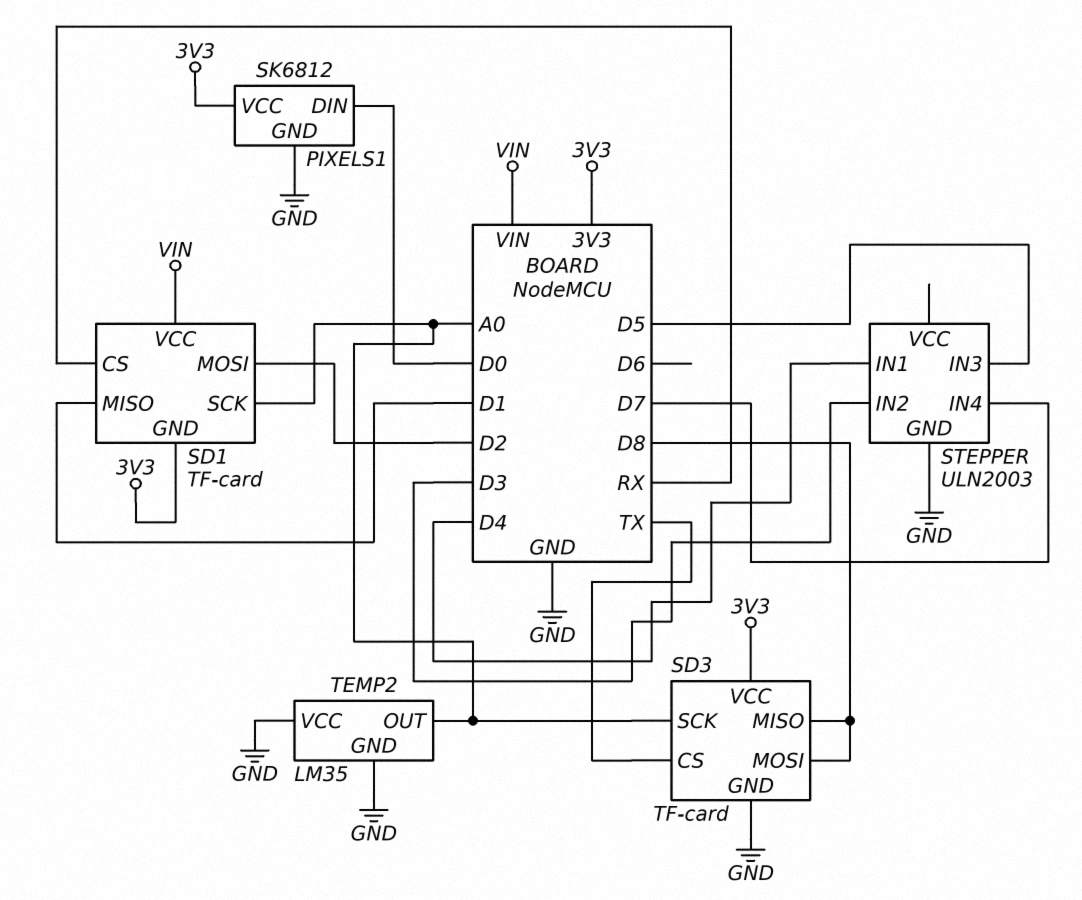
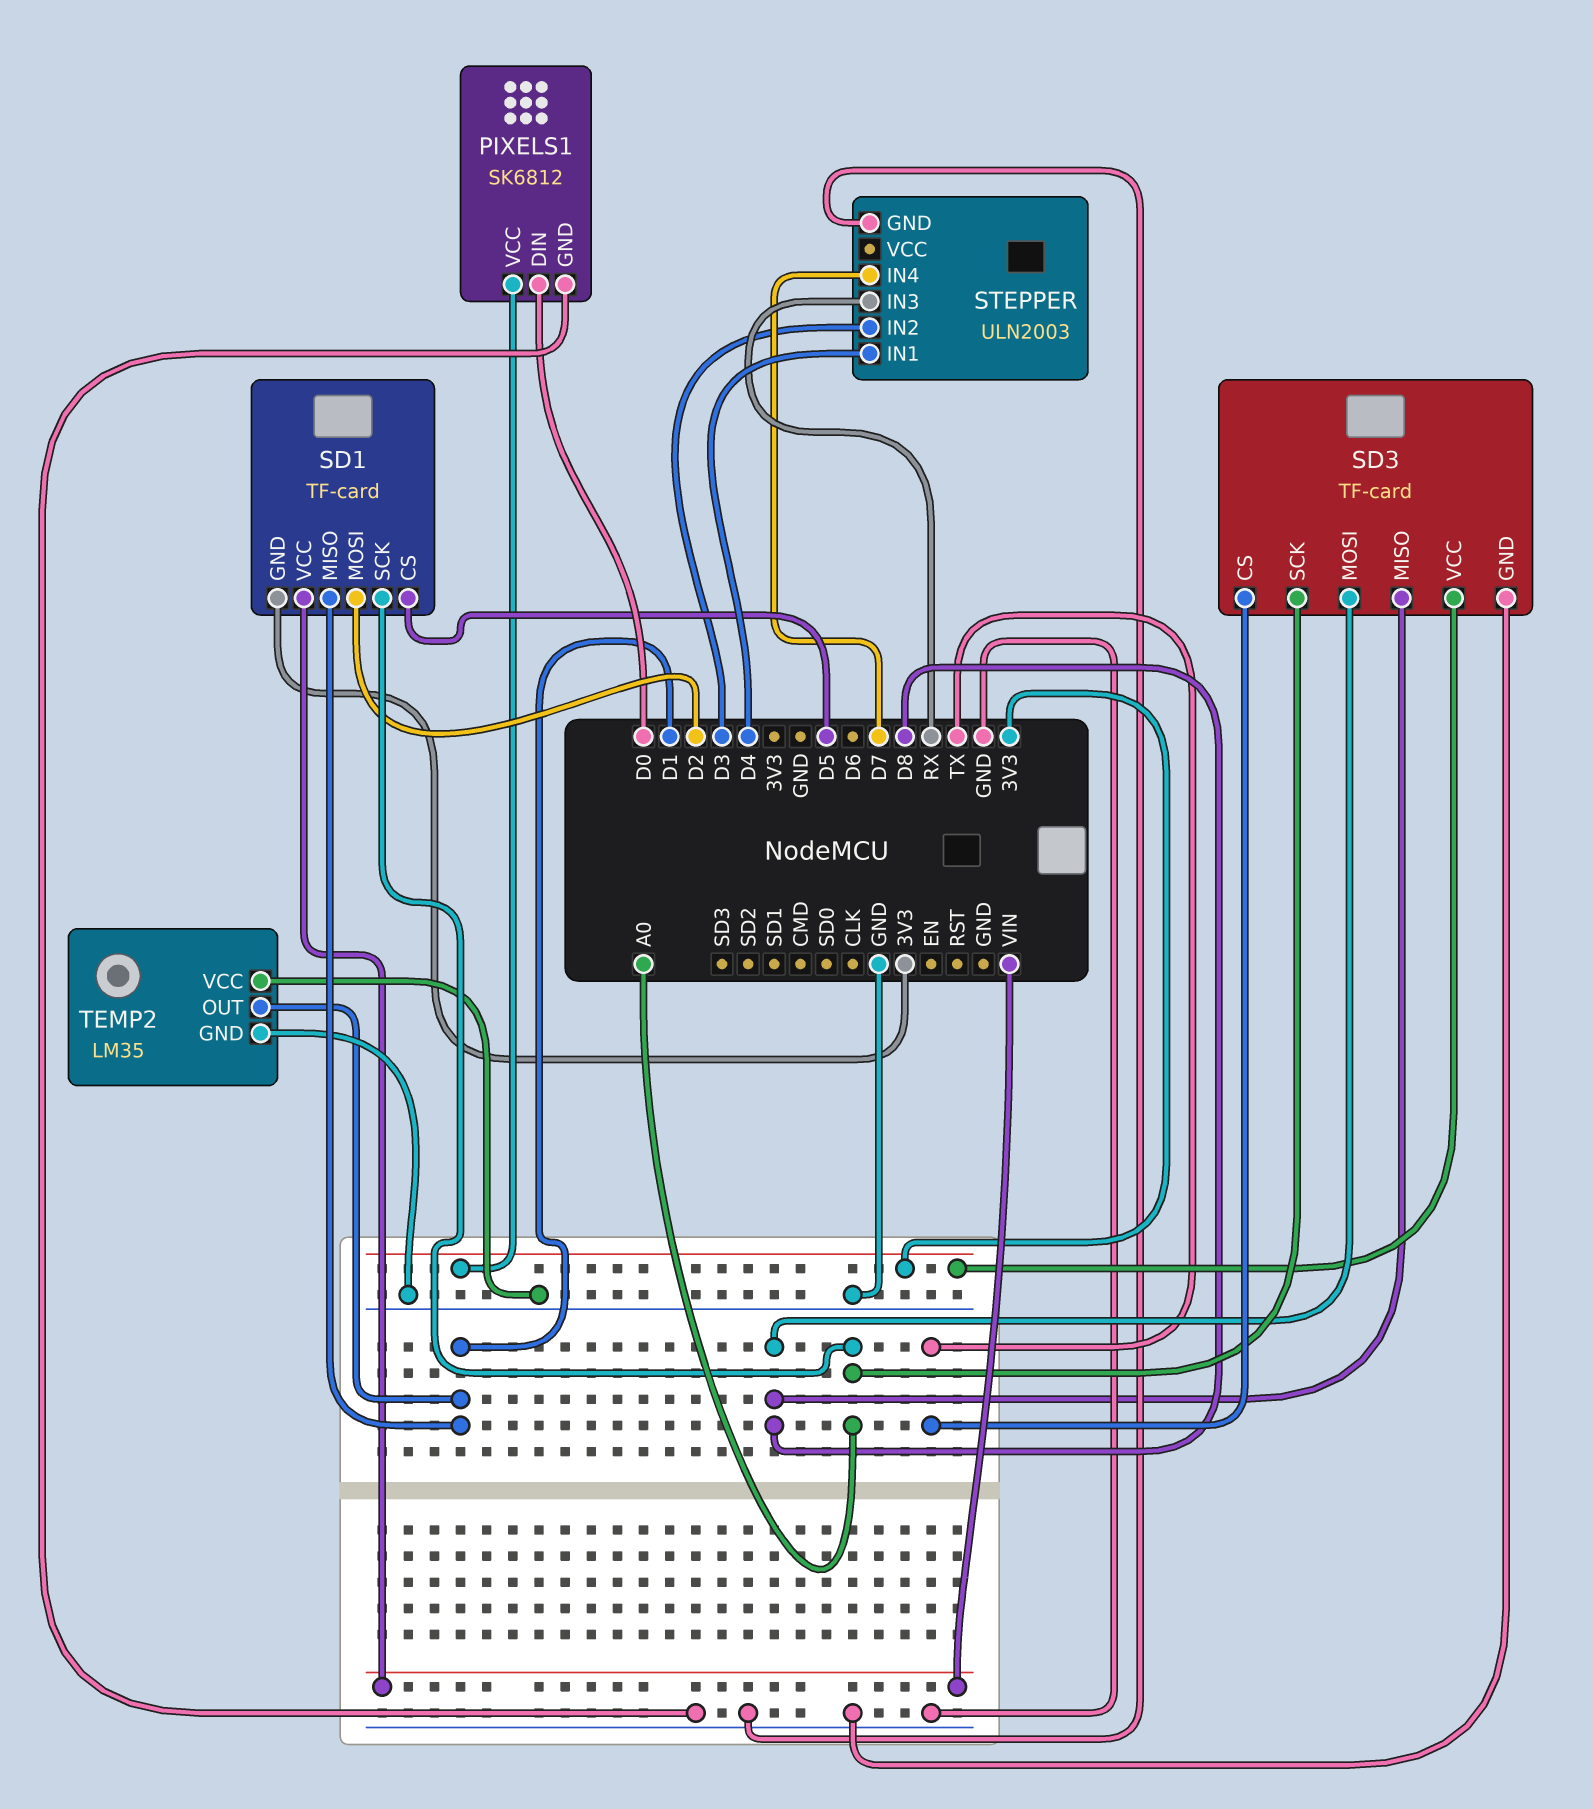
SD1 pin CS: RX -> D5
STEPPER pin IN3: D5 -> RX
TEMP2 pin OUT: A0 -> D1

